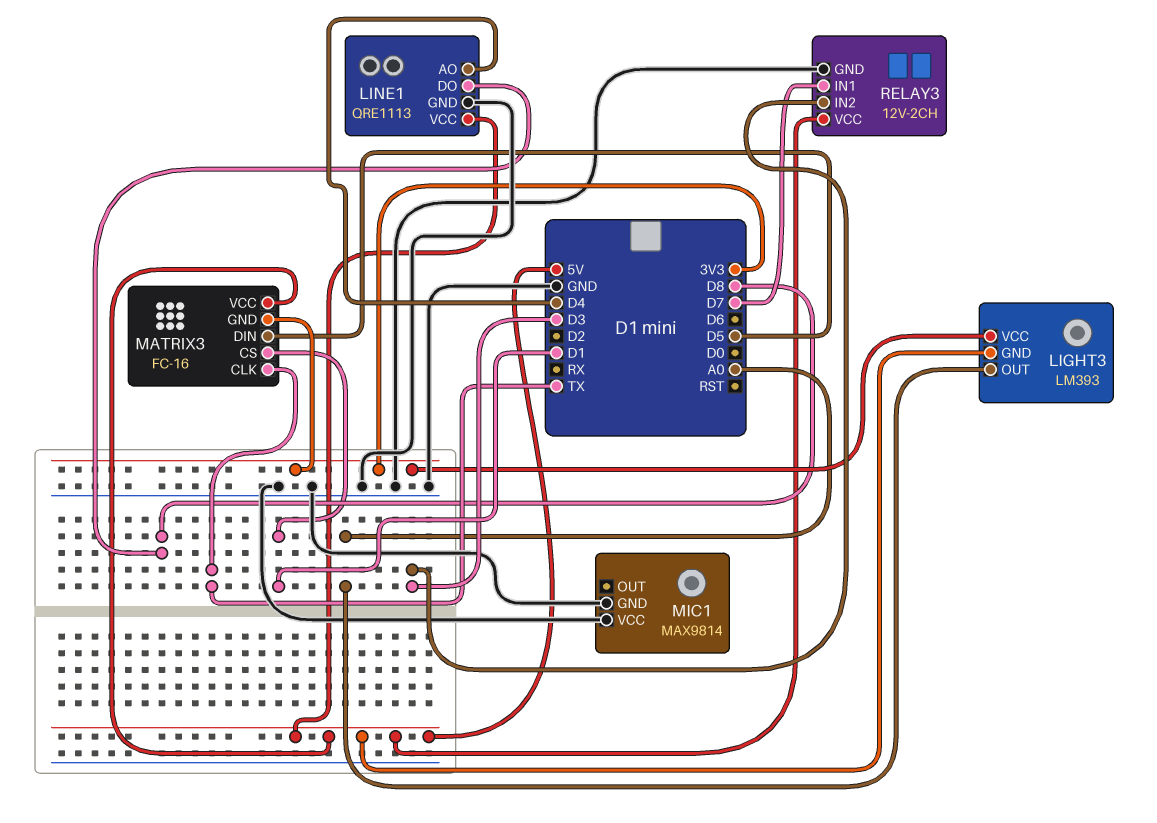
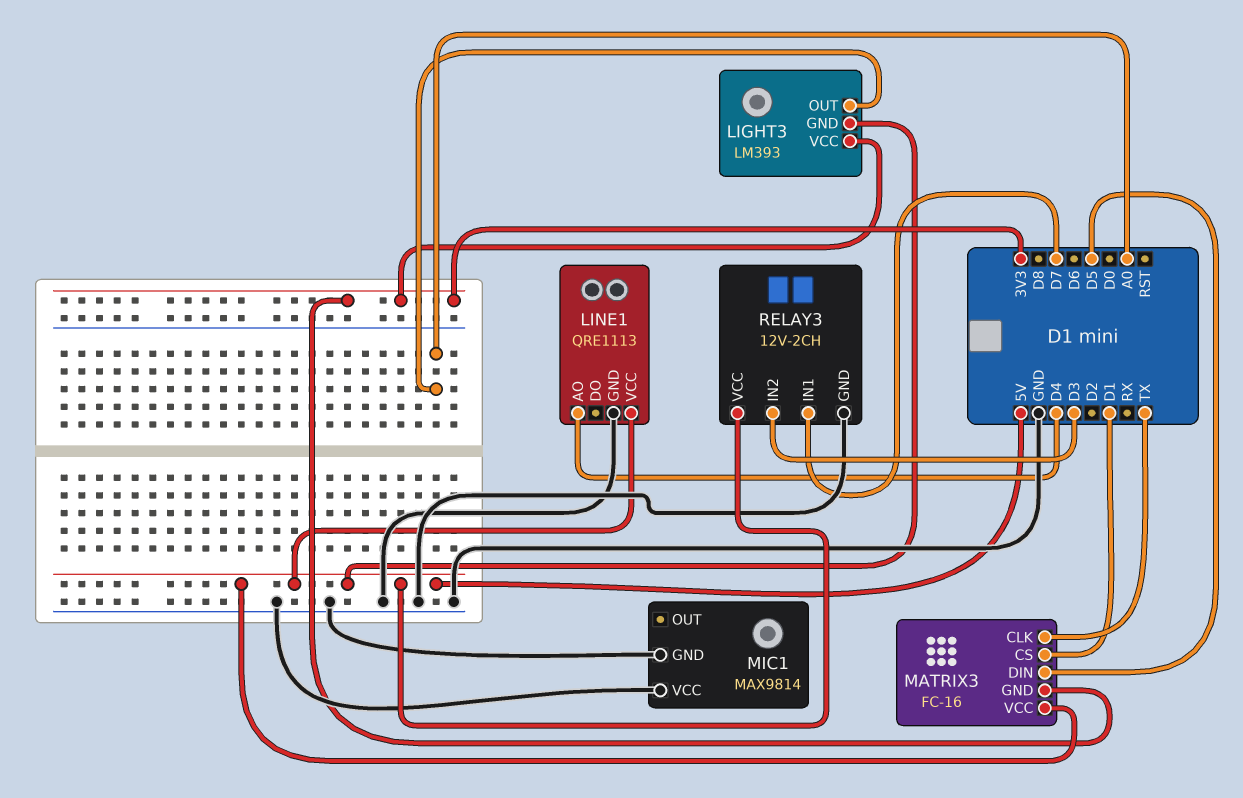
LINE1 pin DO: D8 -> none

